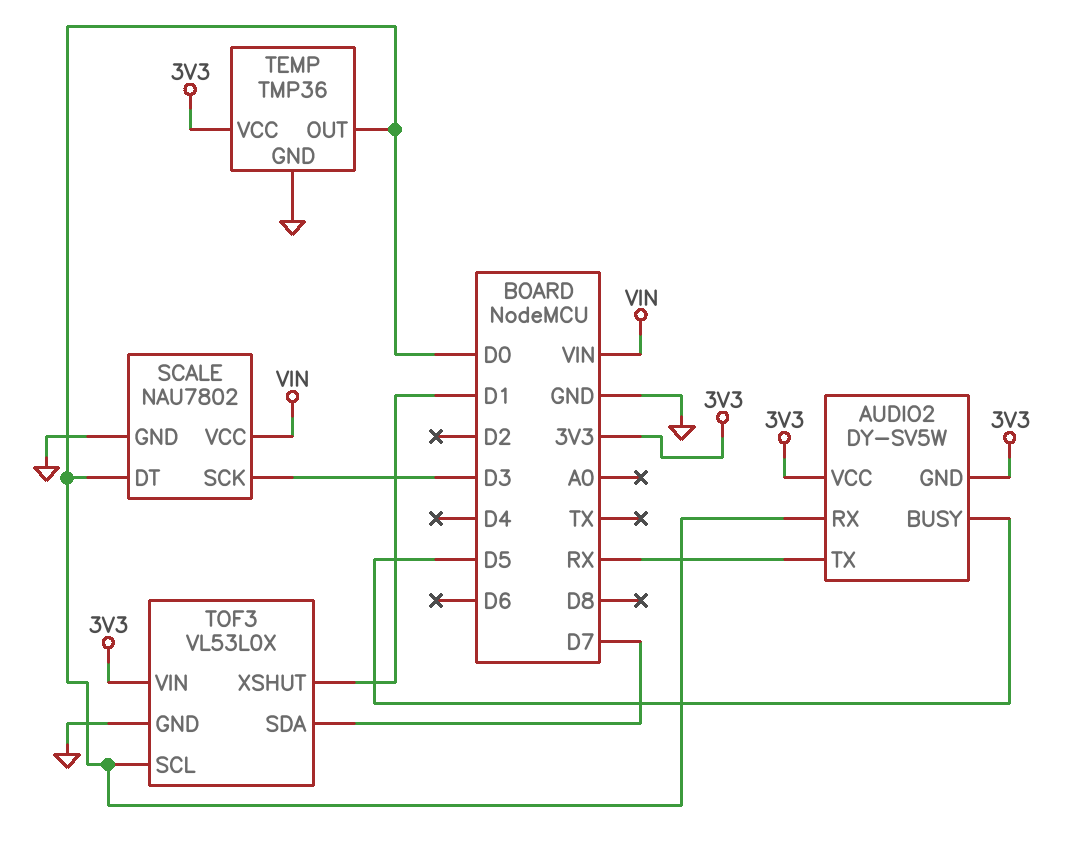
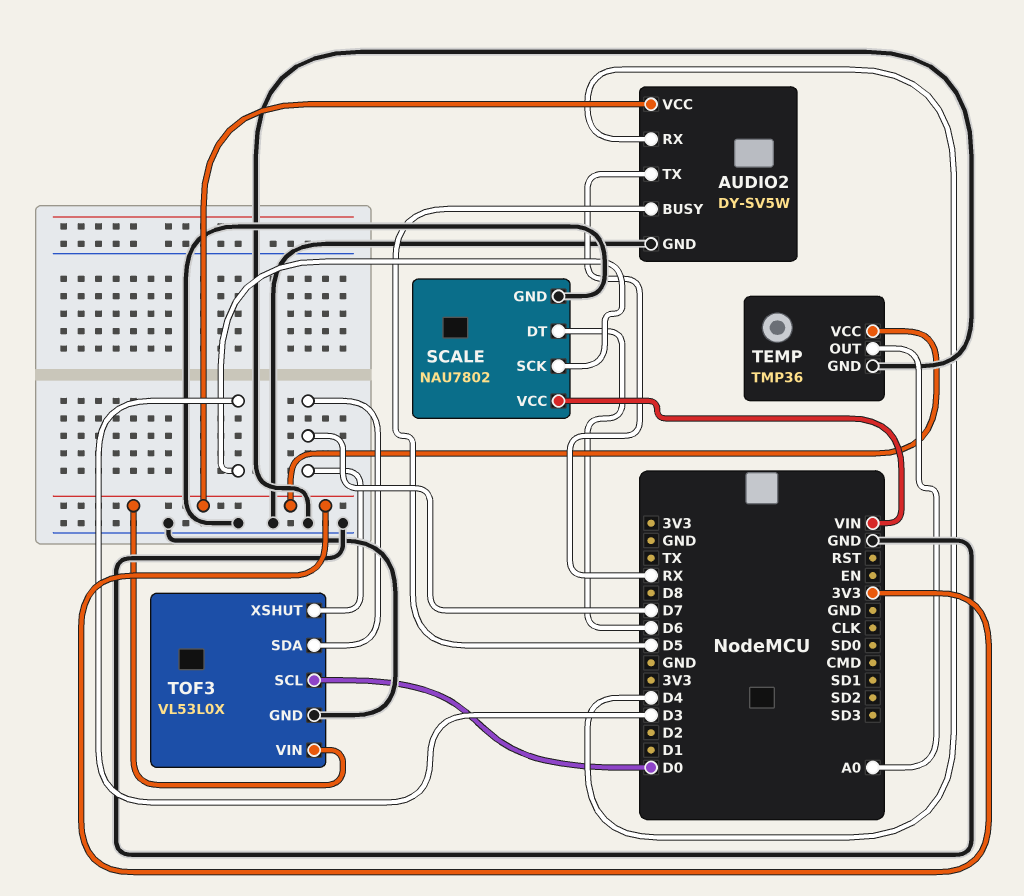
AUDIO2 pin GND: 3V3 -> GND
AUDIO2 pin RX: D0 -> D4
SCALE pin DT: D0 -> D6
TEMP pin OUT: D0 -> A0
TOF3 pin XSHUT: D1 -> D7

